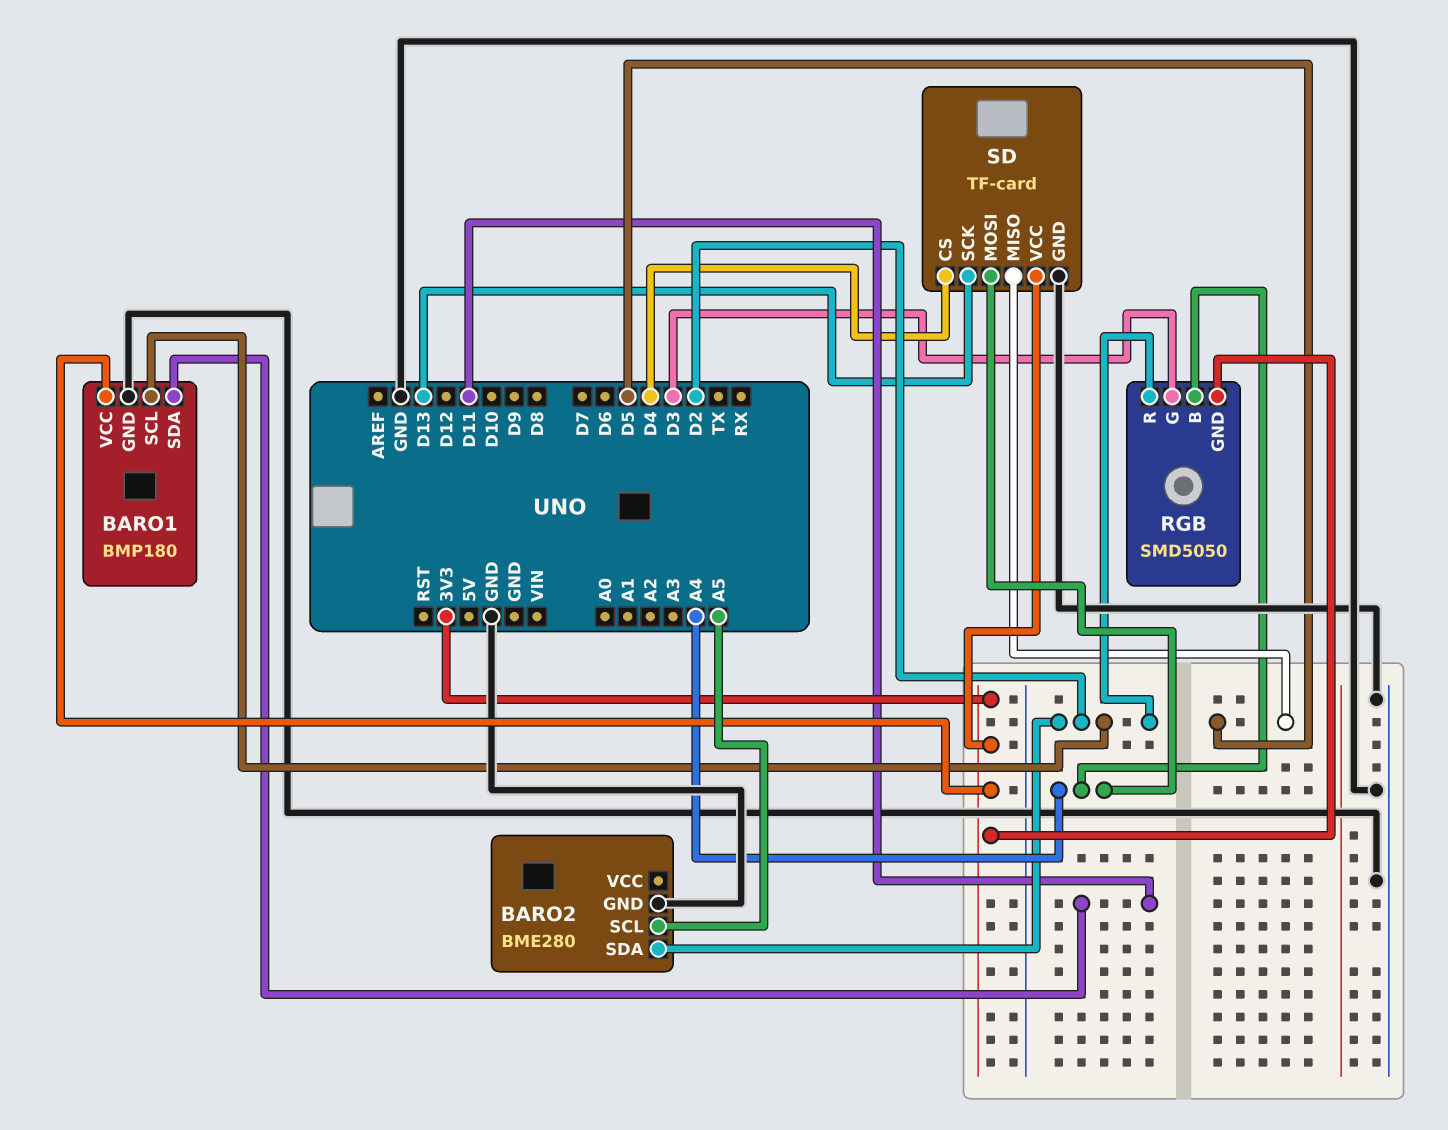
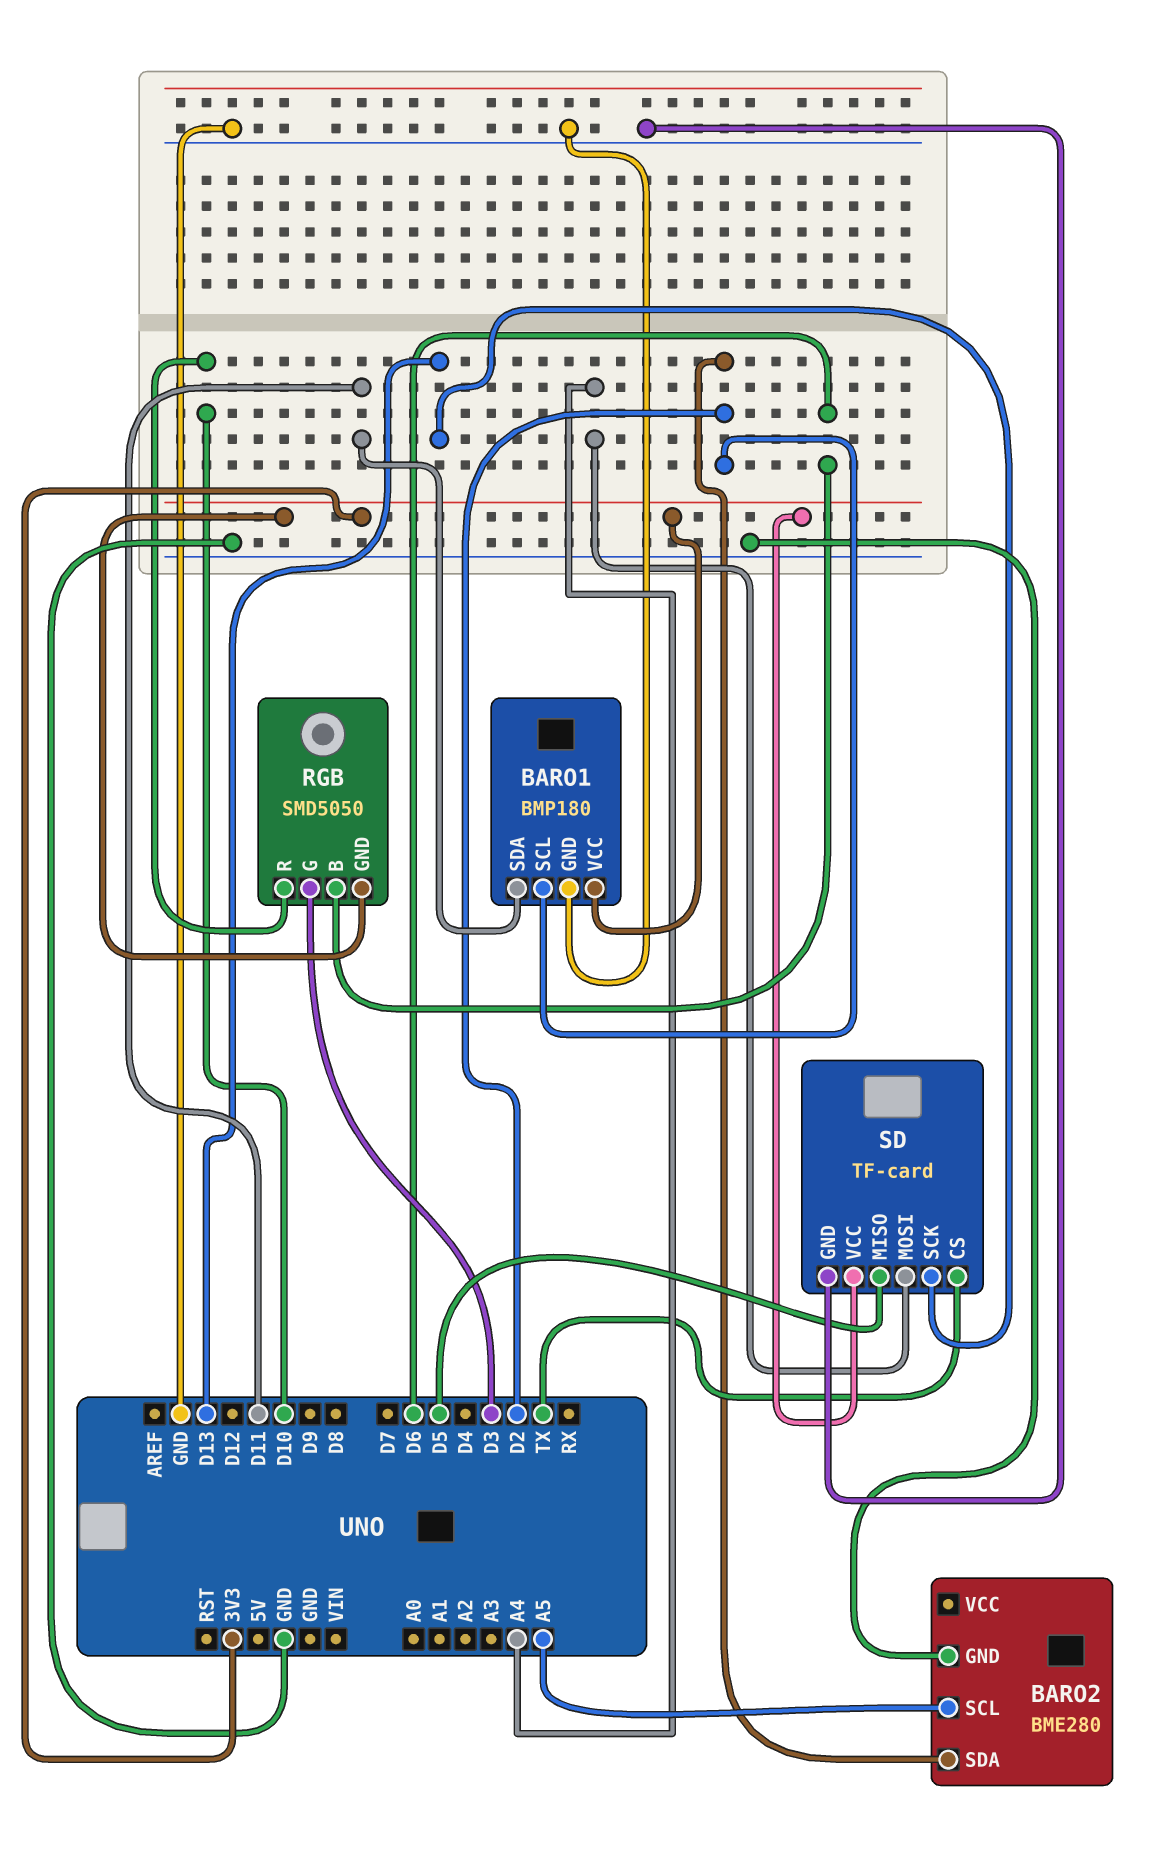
RGB pin B: A4 -> D6
RGB pin R: D2 -> D10
SD pin CS: D4 -> TX

